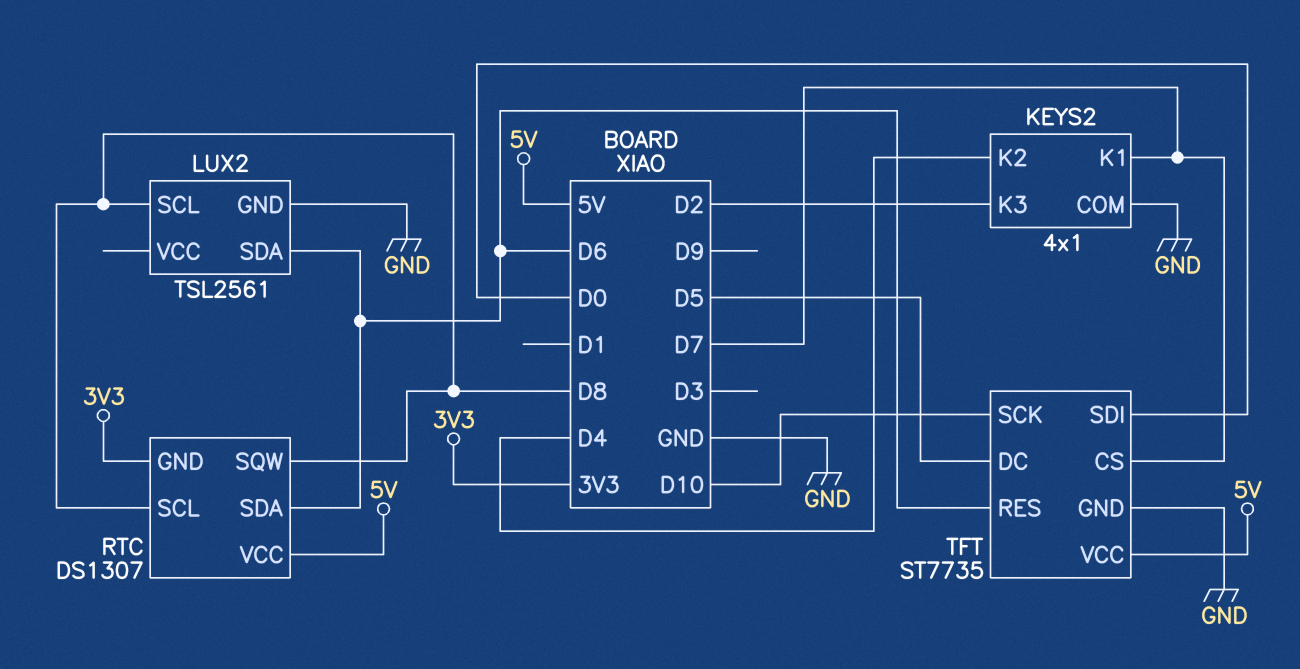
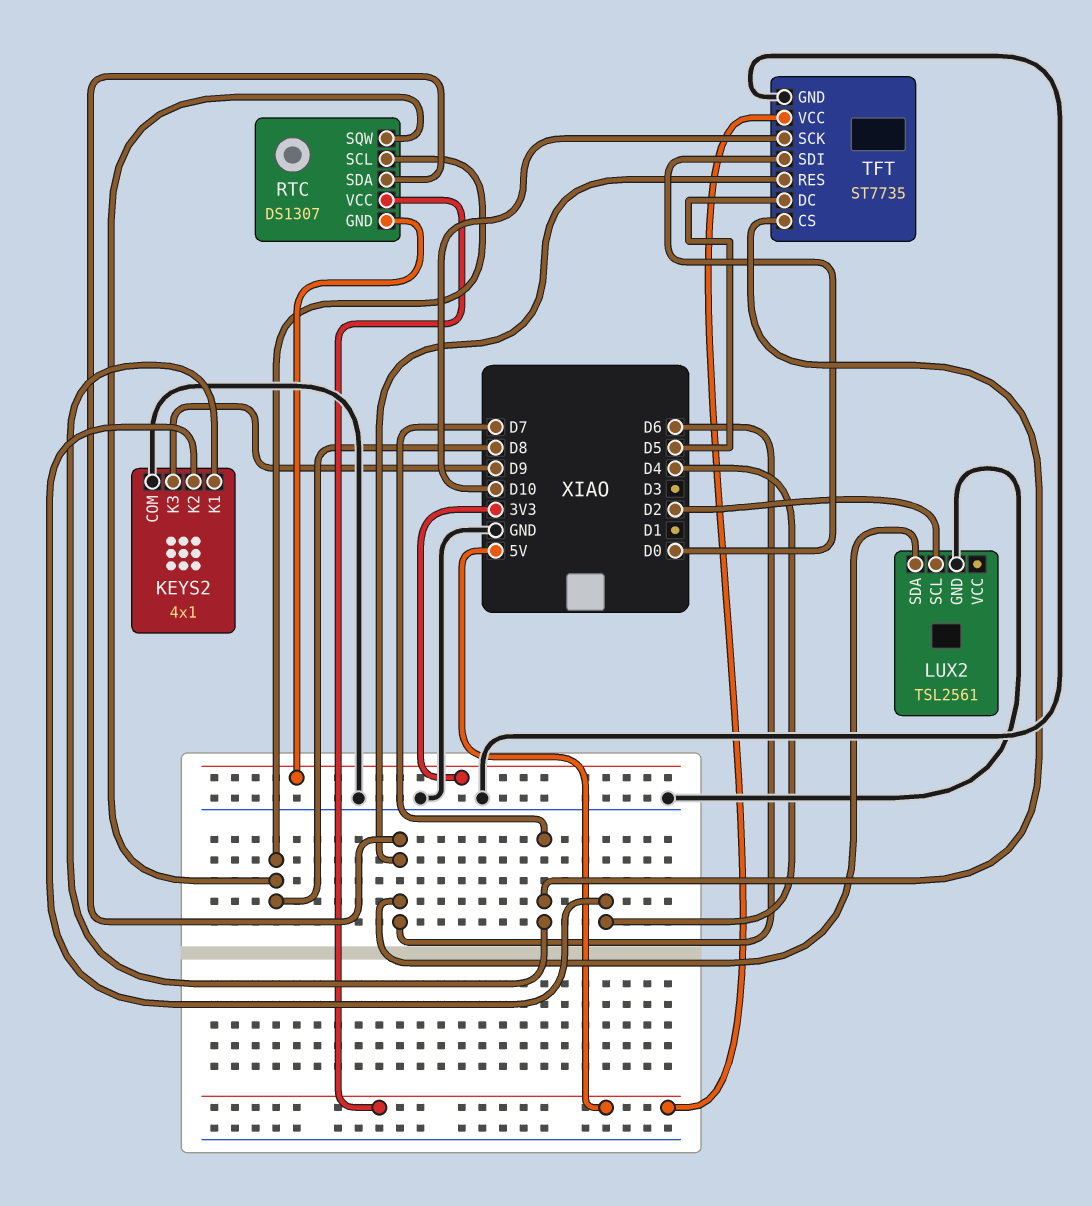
KEYS2 pin K3: D2 -> D9
LUX2 pin SCL: D8 -> D2

